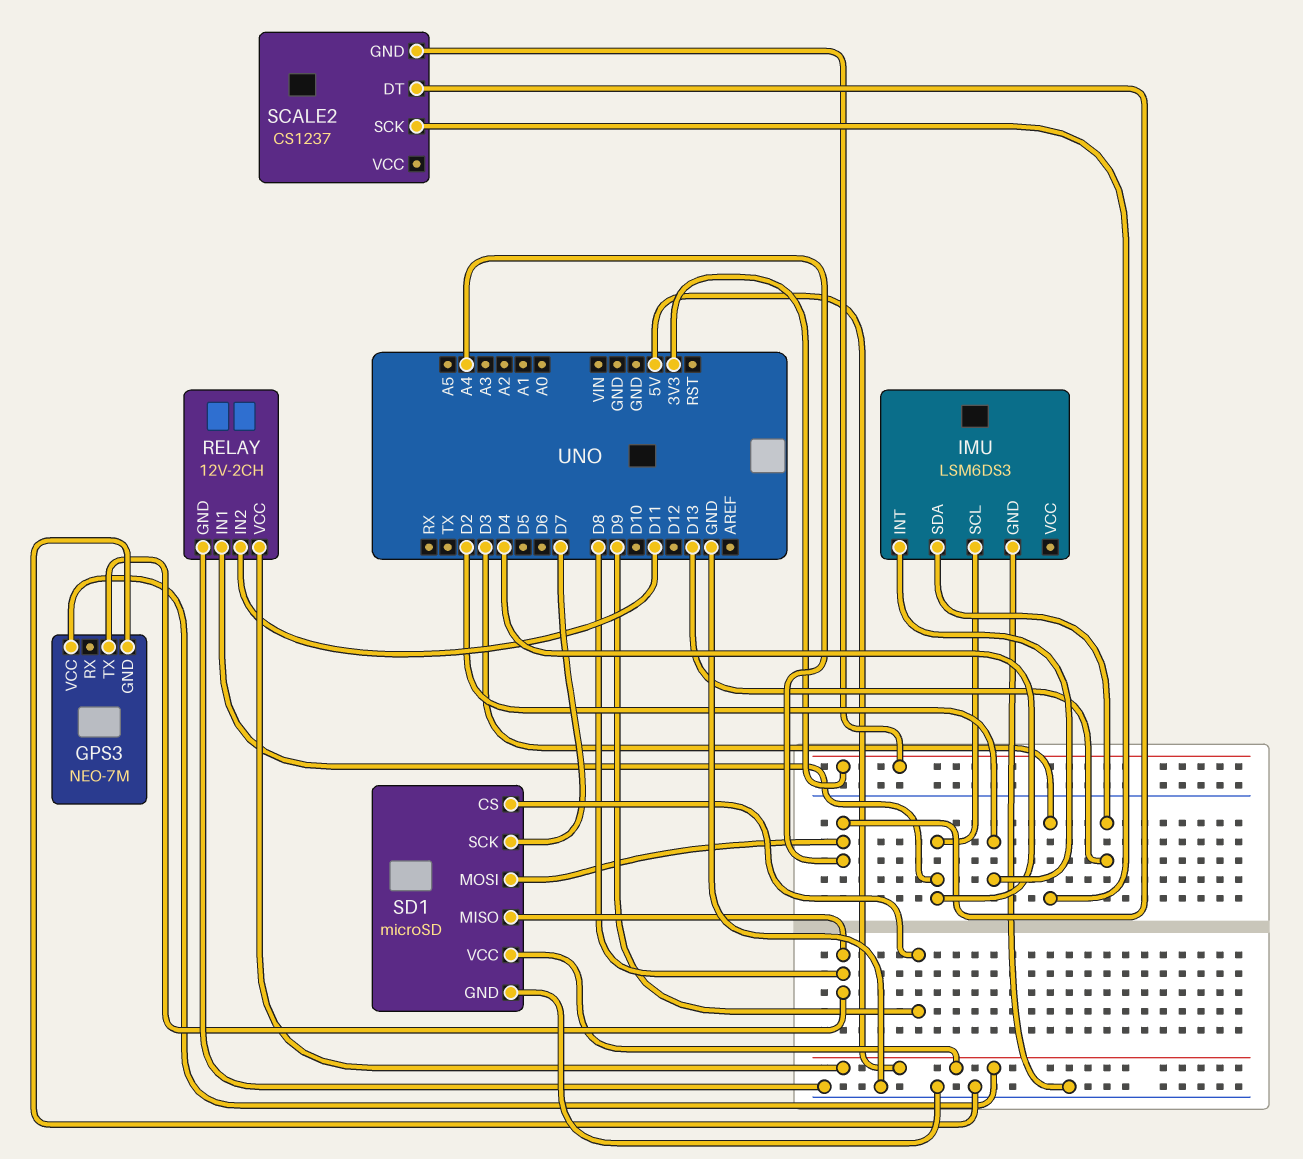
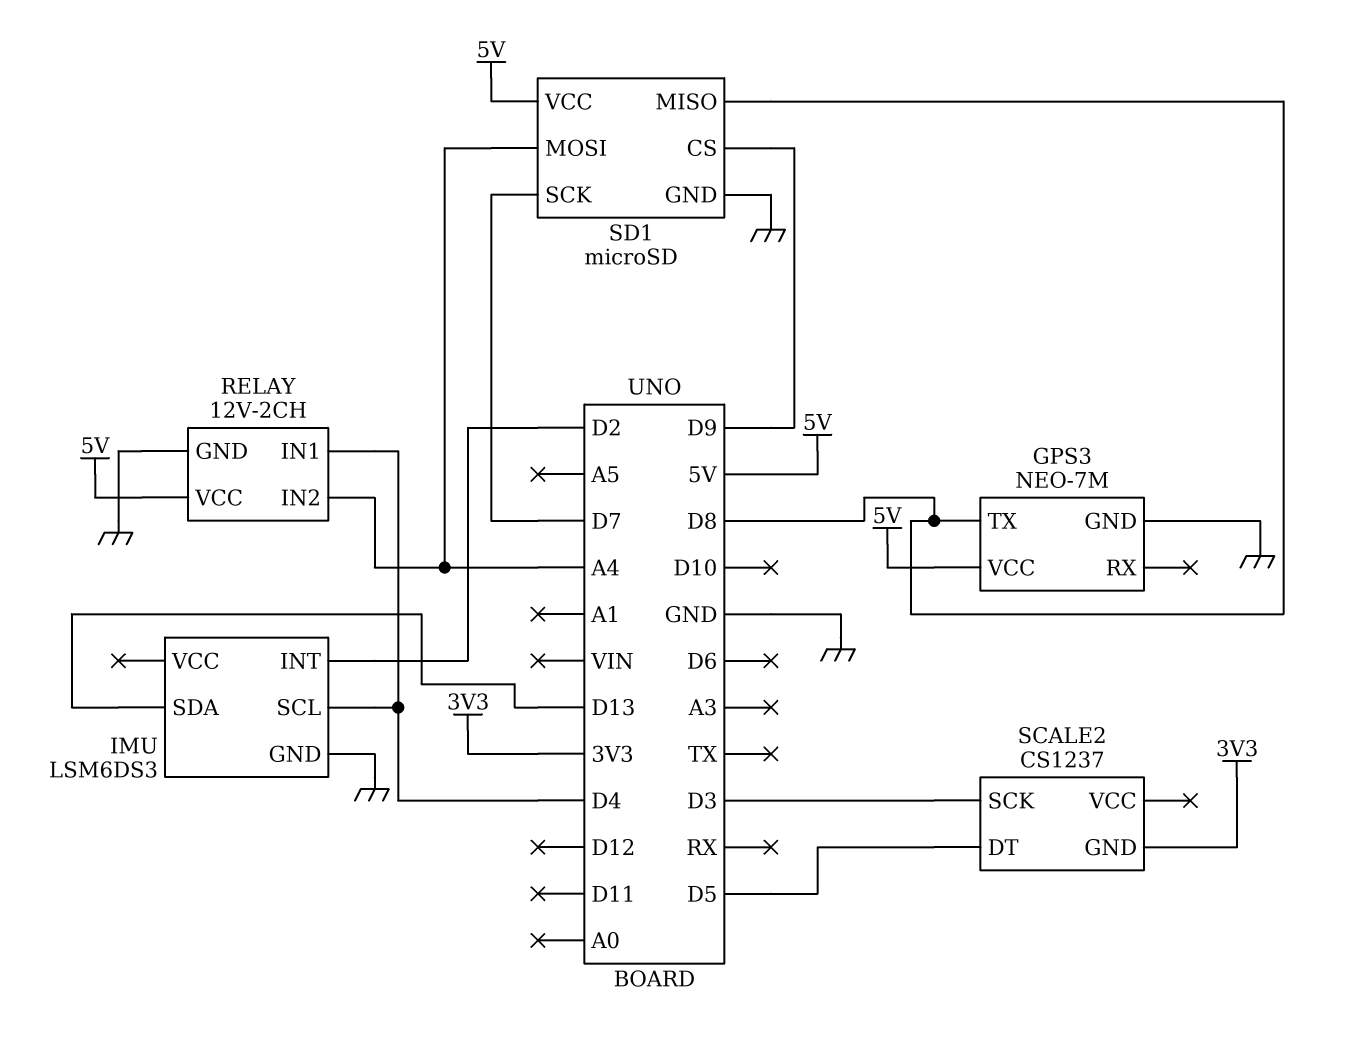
RELAY pin IN2: D11 -> A4
SCALE2 pin DT: A4 -> D5

